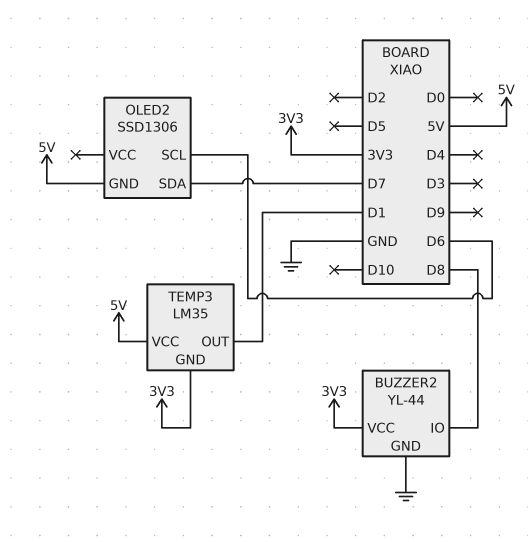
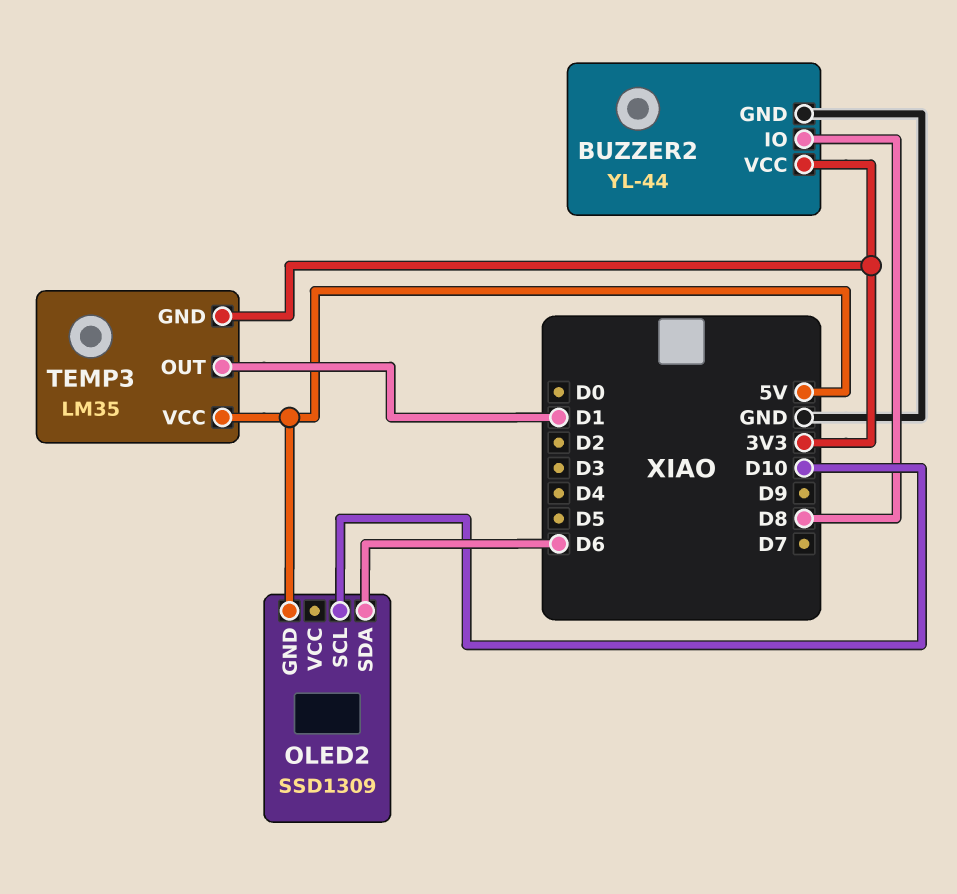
OLED2: SSD1306 -> SSD1309
OLED2 pin SCL: D6 -> D10
OLED2 pin SDA: D7 -> D6

